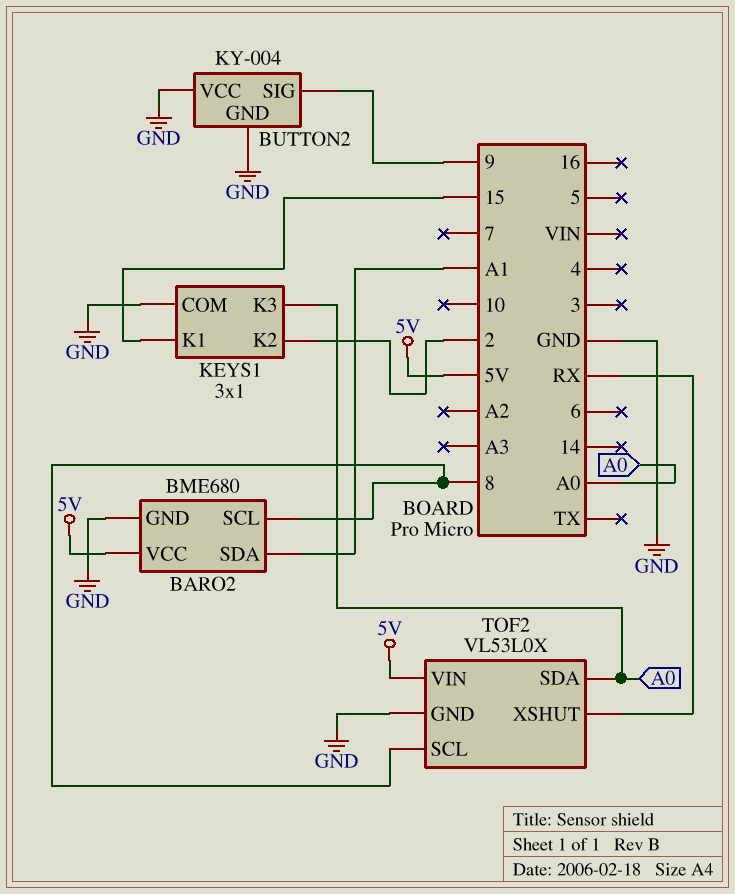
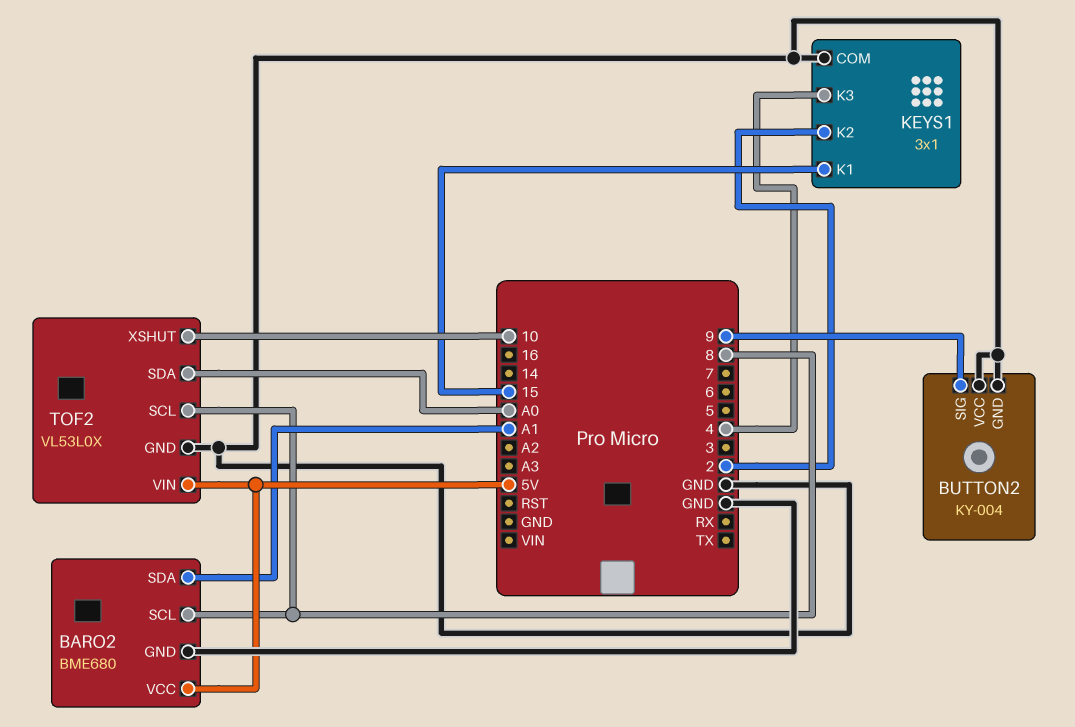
KEYS1 pin K3: A0 -> 4
TOF2 pin XSHUT: RX -> 10

